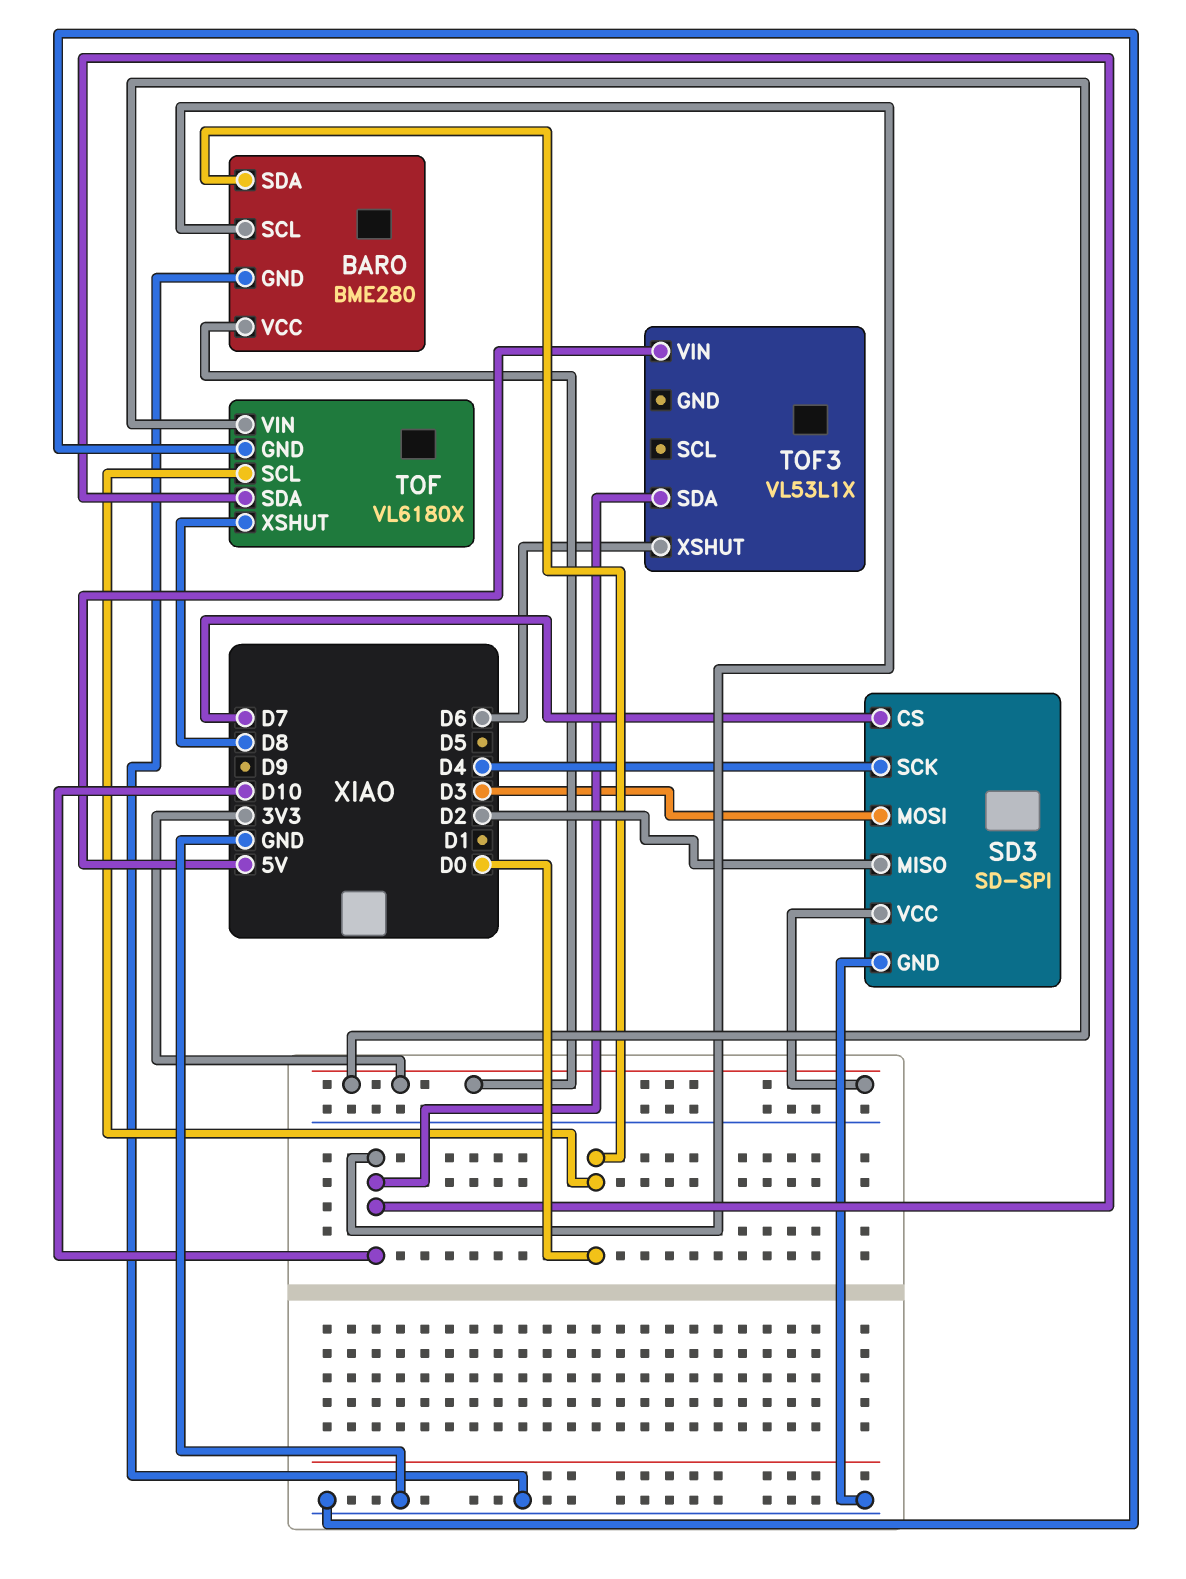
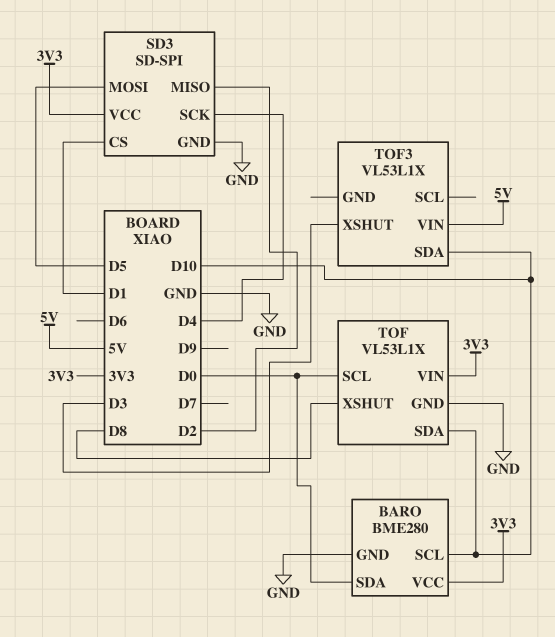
SD3 pin CS: D7 -> D1
SD3 pin MOSI: D3 -> D5
TOF: VL6180X -> VL53L1X
TOF3 pin XSHUT: D6 -> D3

